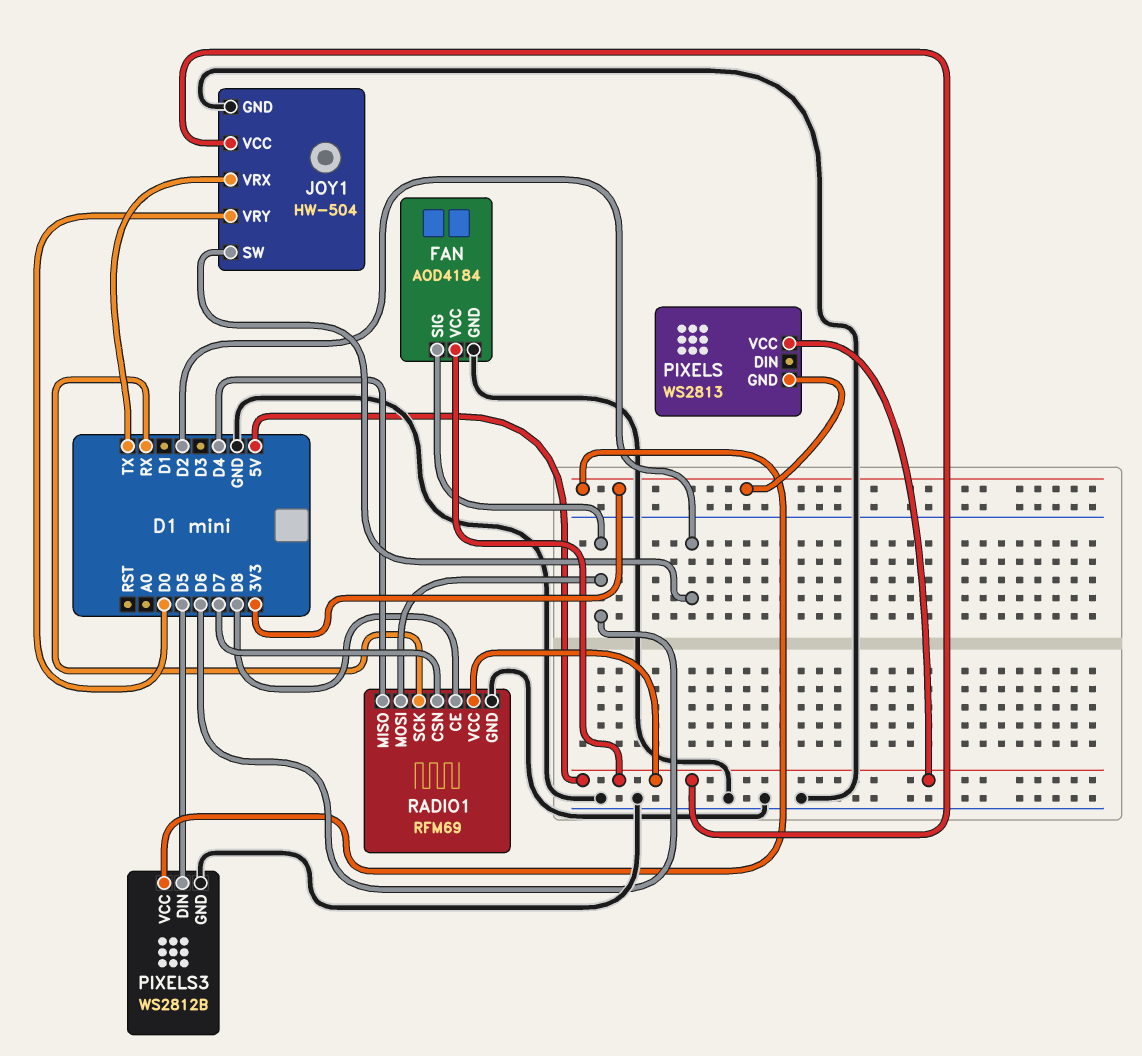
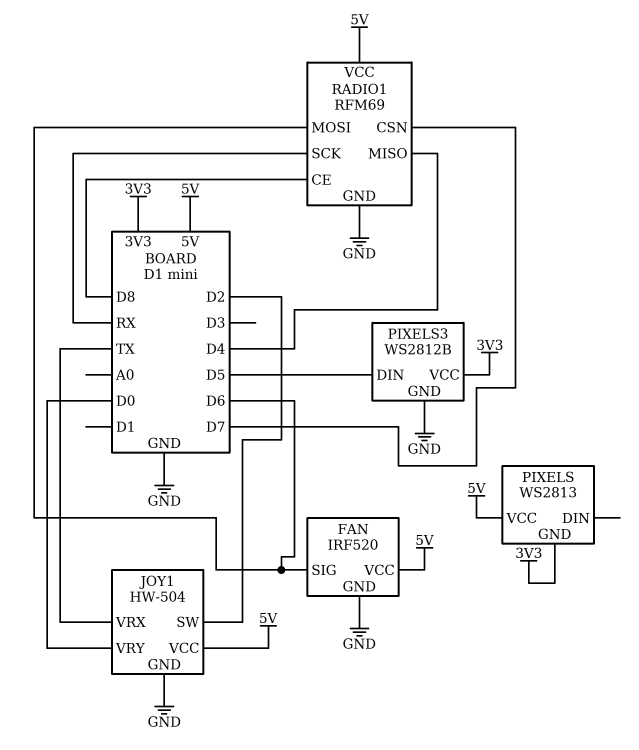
FAN: AOD4184 -> IRF520

